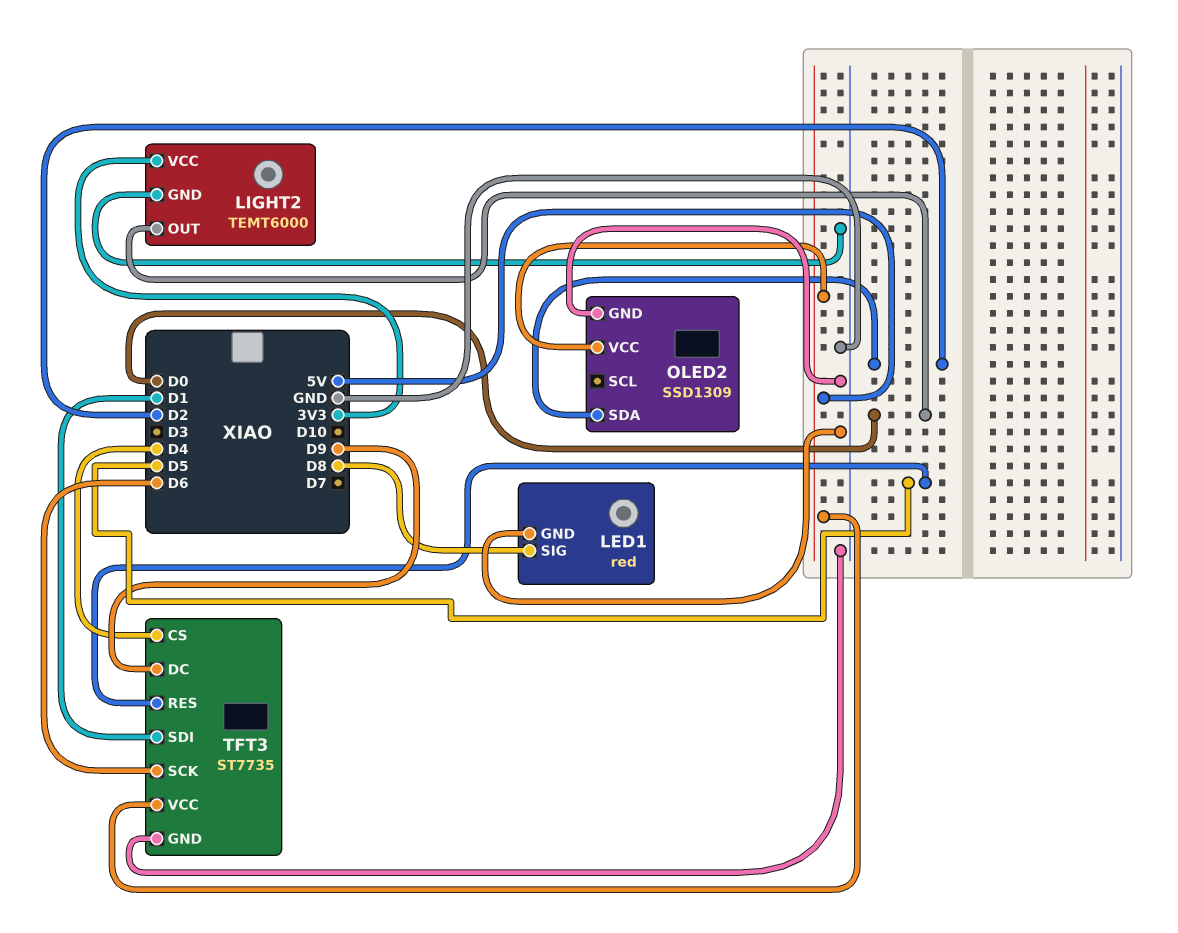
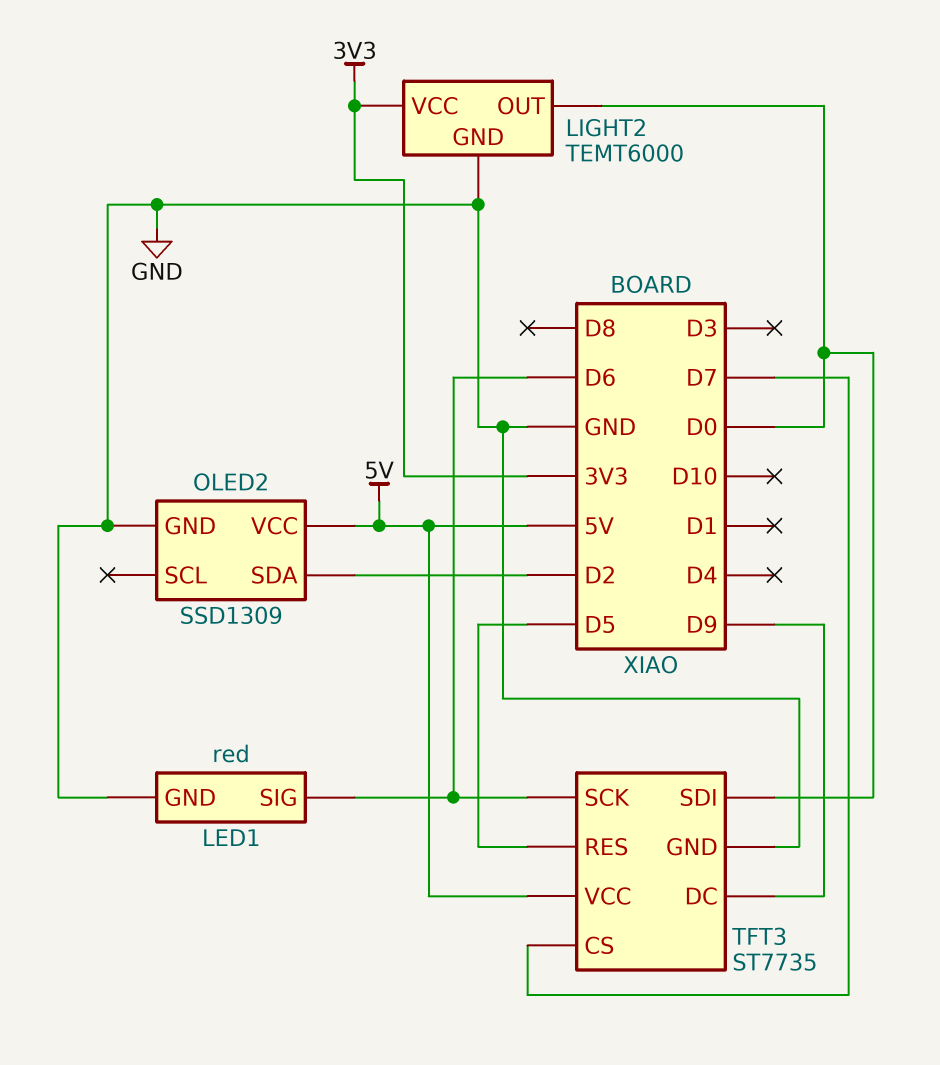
LED1 pin SIG: D8 -> D6
TFT3 pin CS: D4 -> D7
TFT3 pin SDI: D1 -> D0

